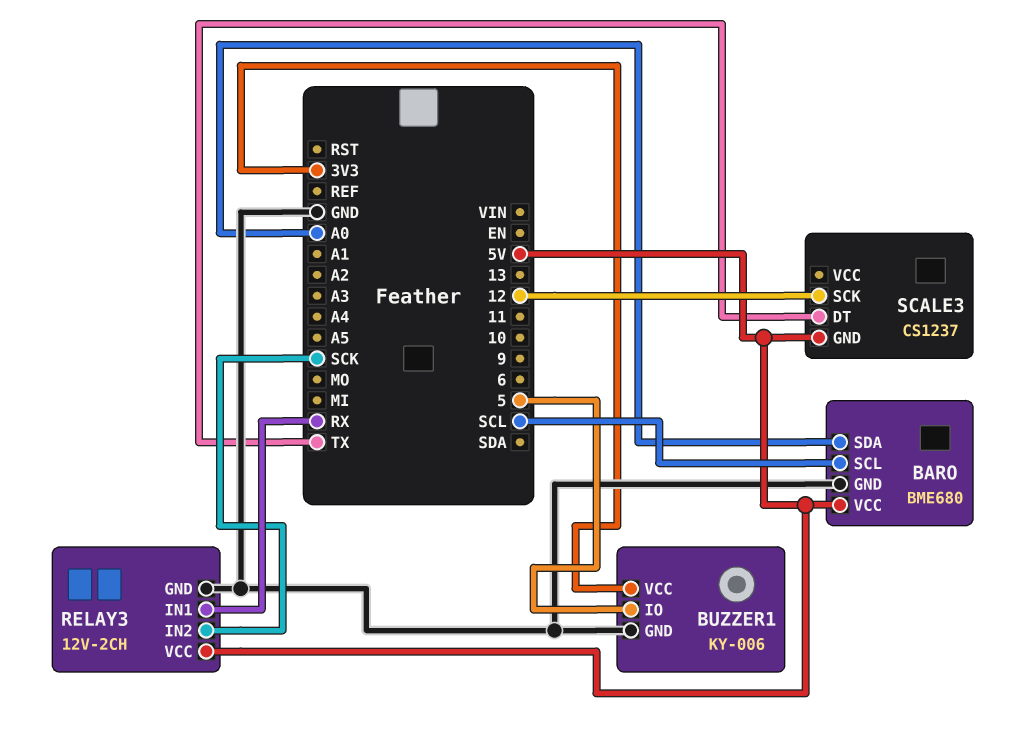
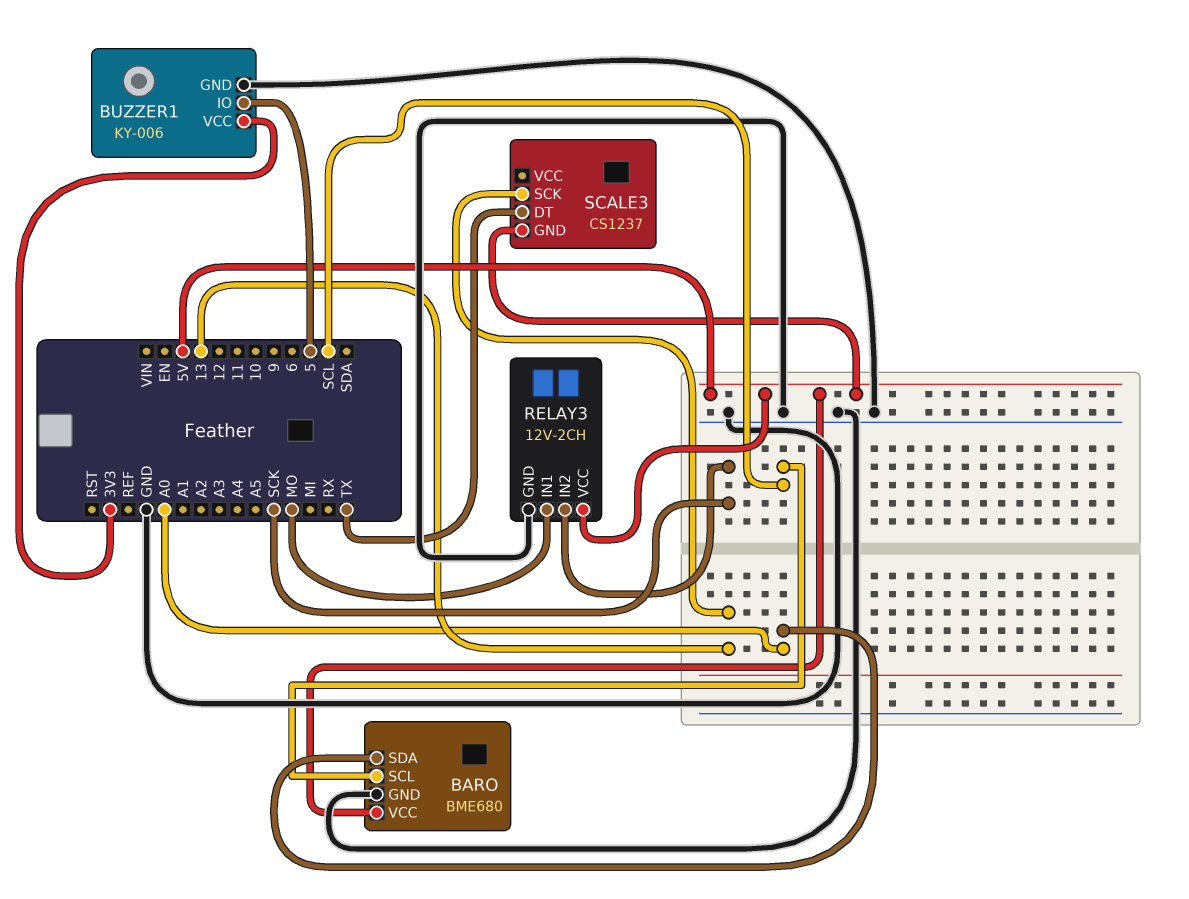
RELAY3 pin IN1: RX -> MO
SCALE3 pin SCK: 12 -> 13

